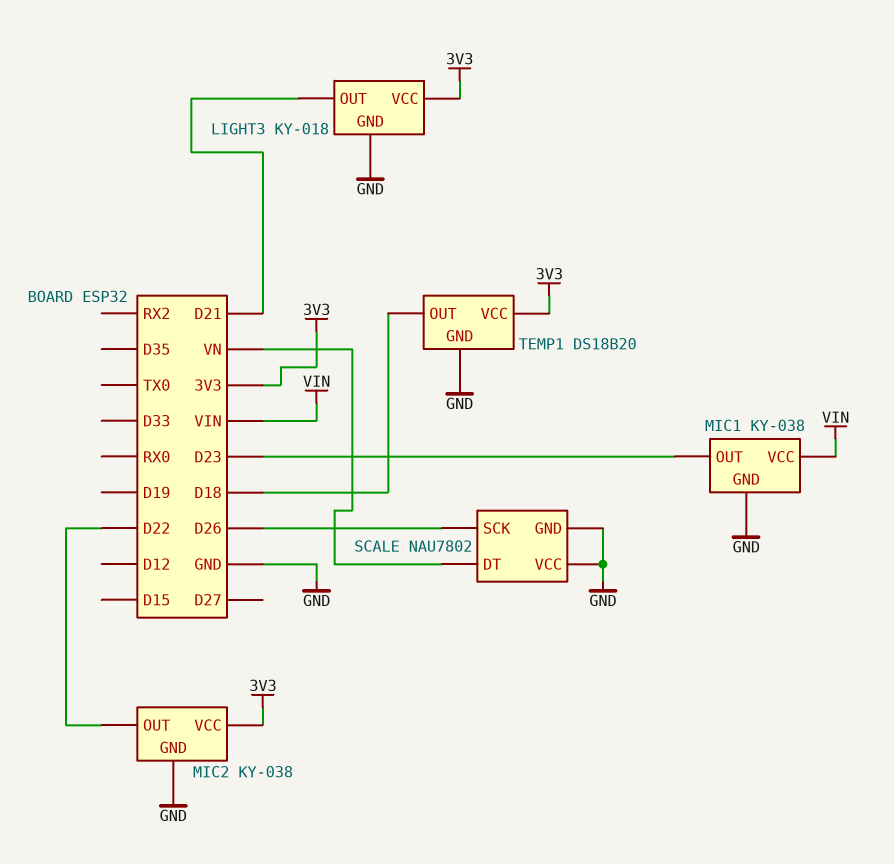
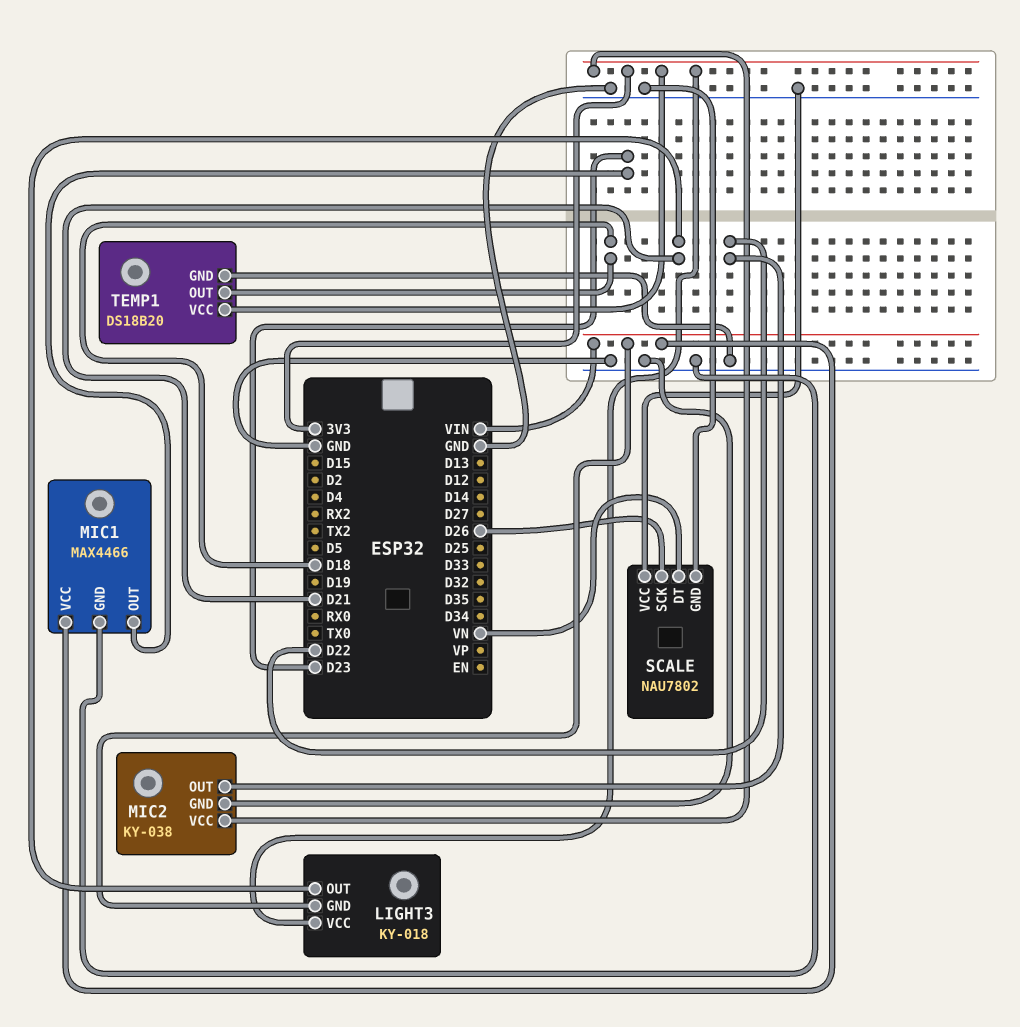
LIGHT3 pin GND: GND -> VIN
MIC1: KY-038 -> MAX4466

